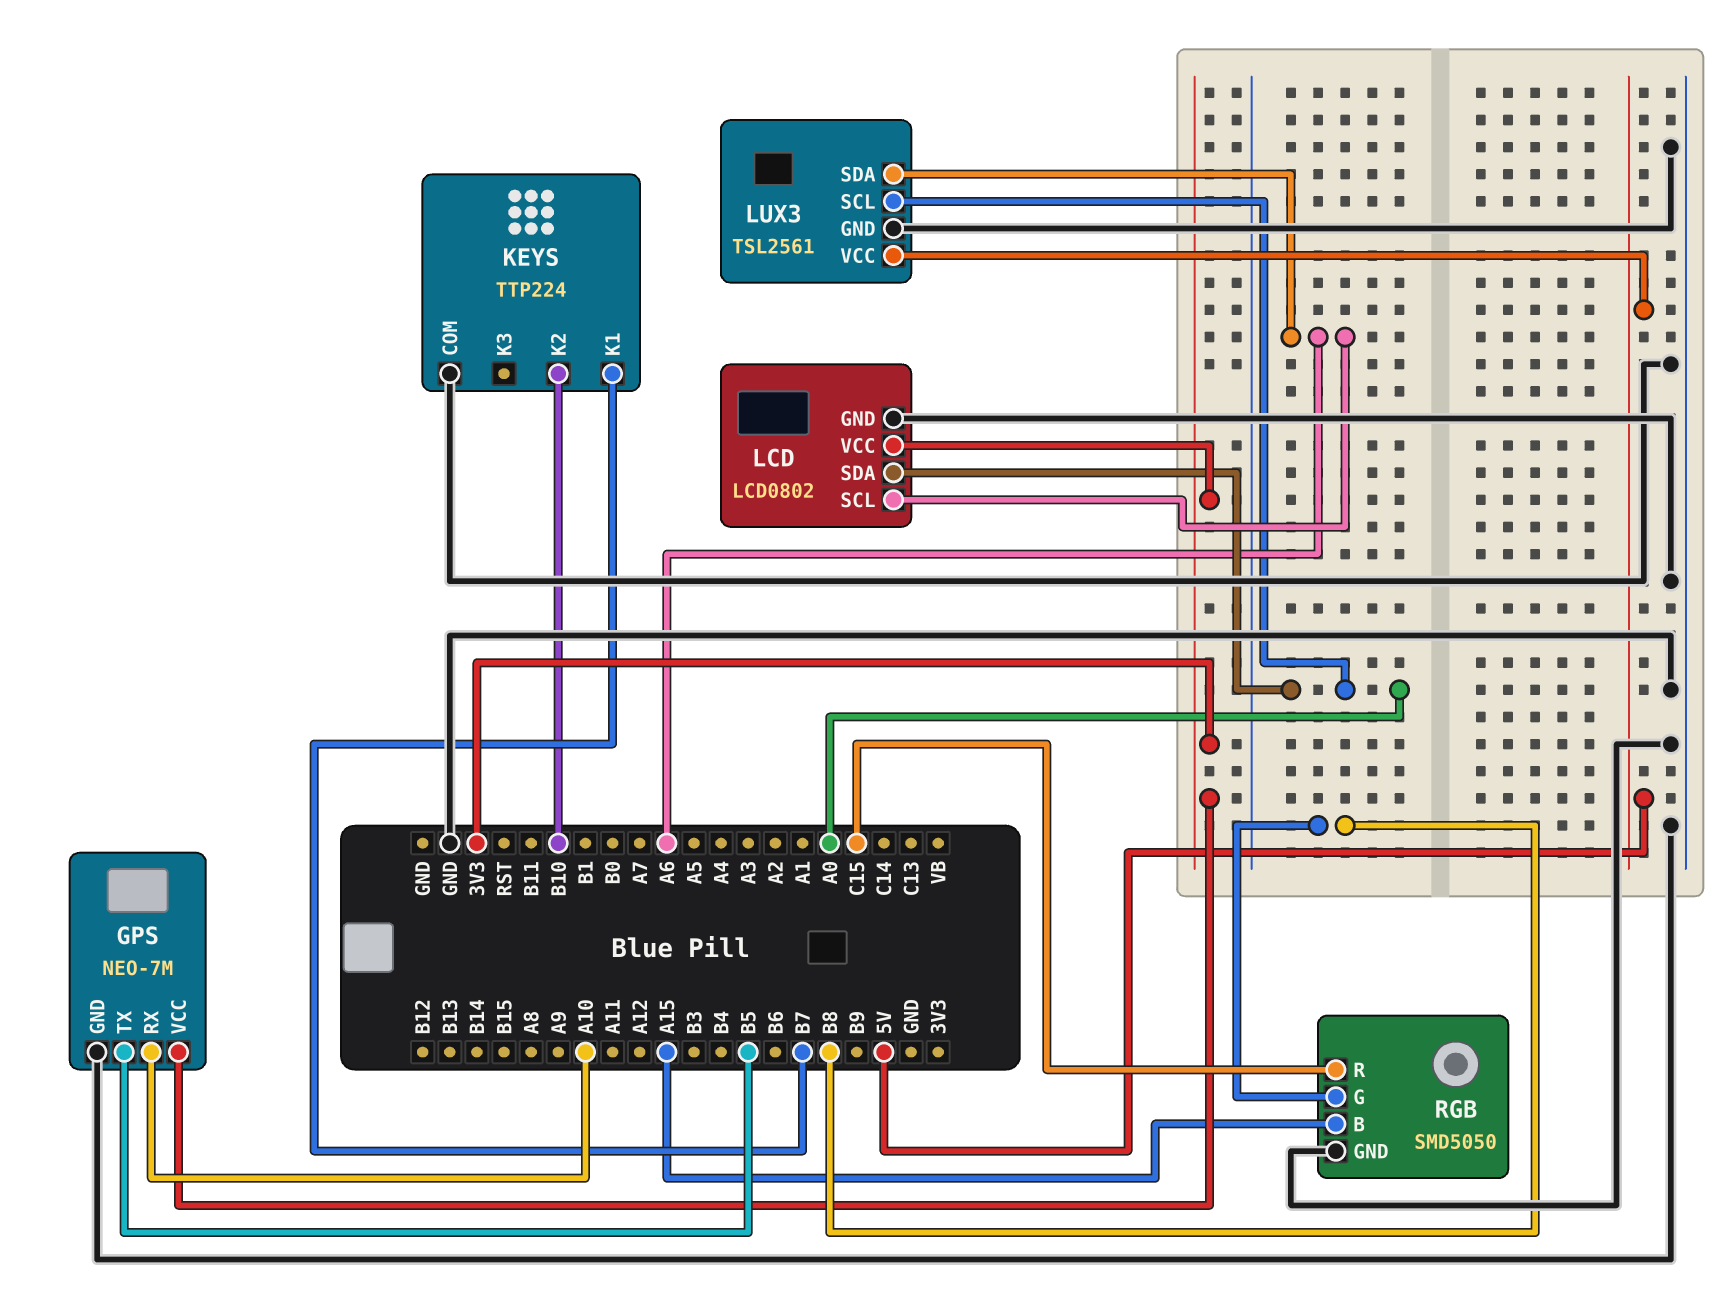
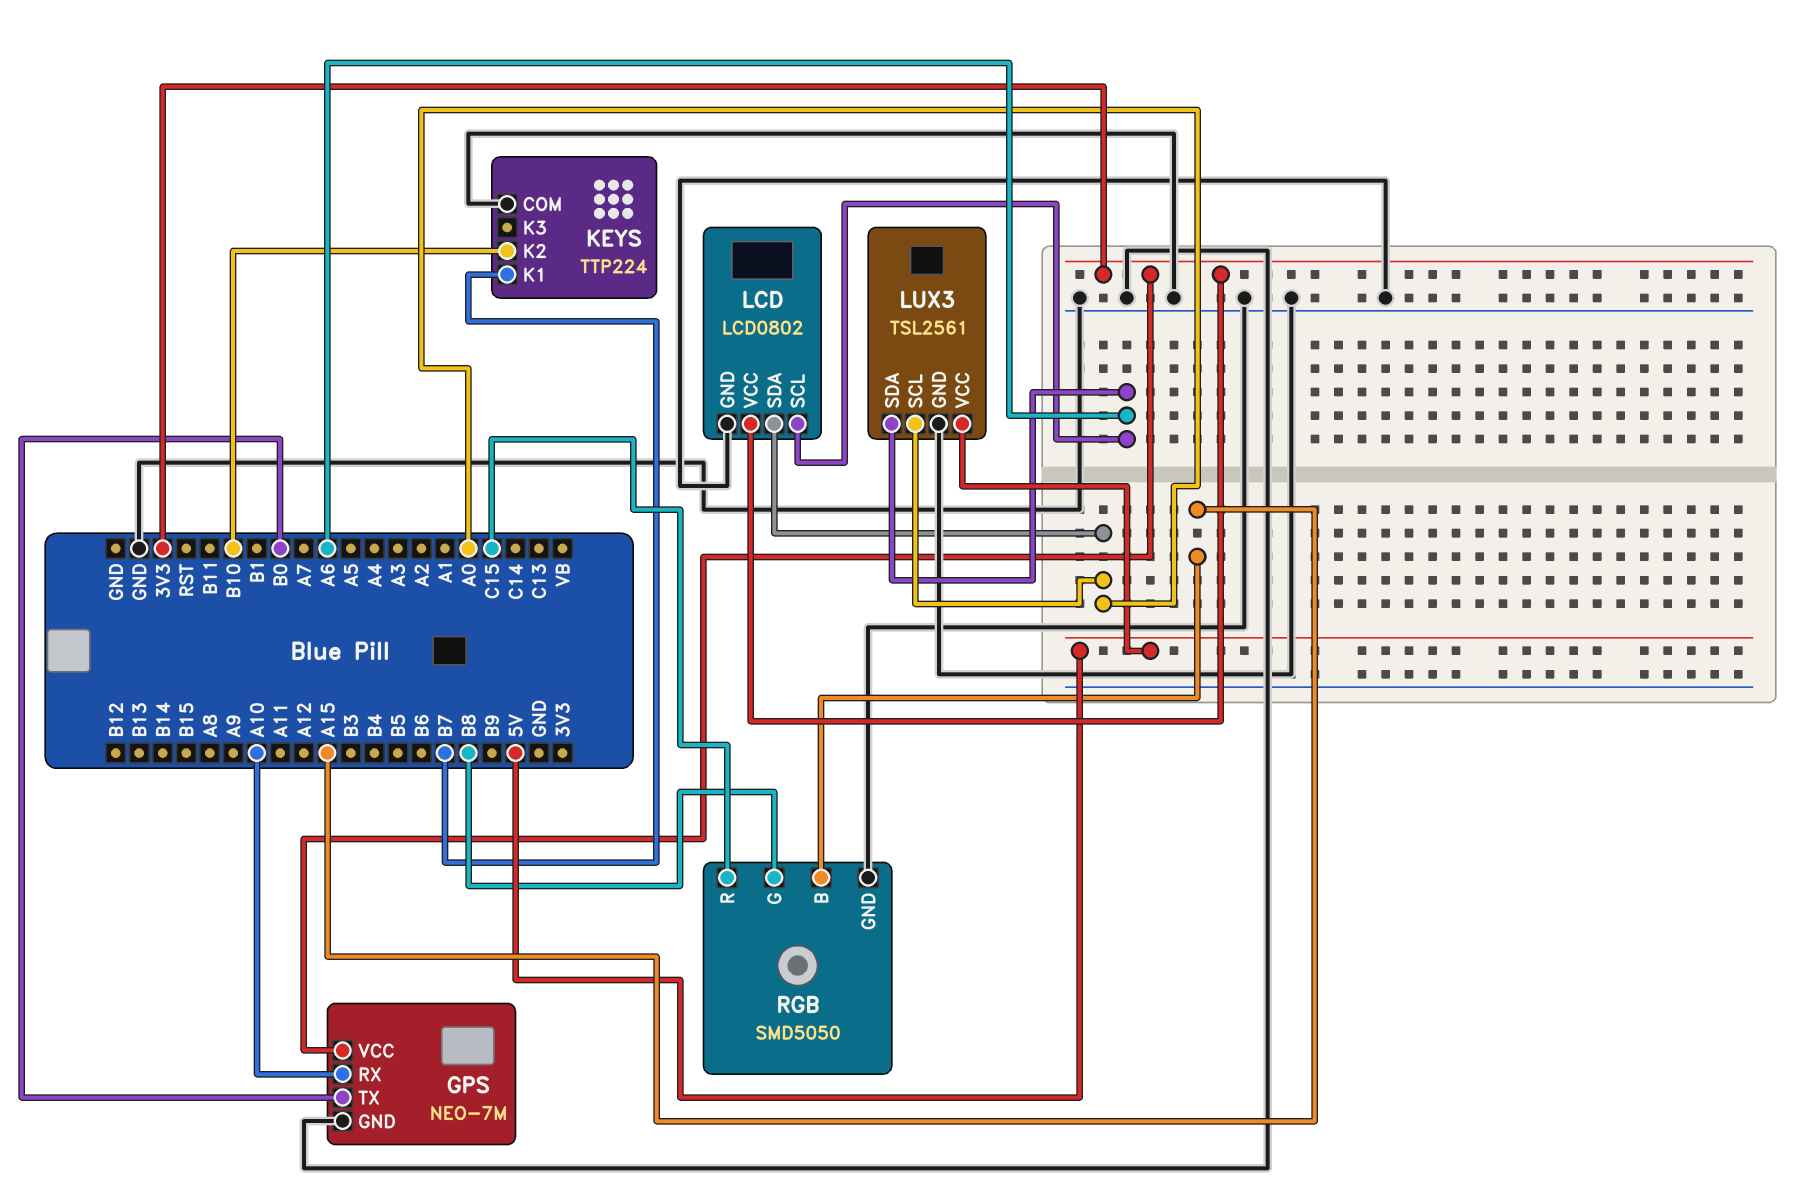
GPS pin TX: B5 -> B0

